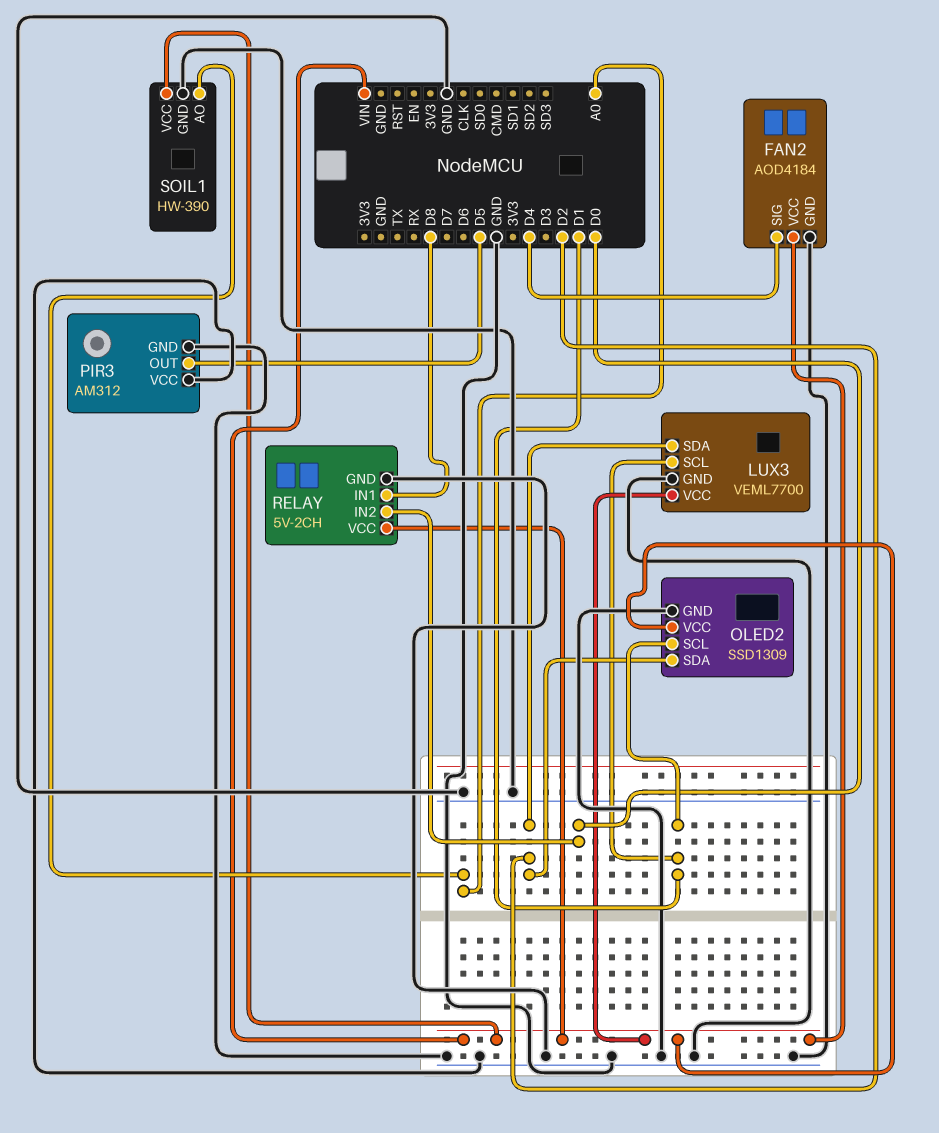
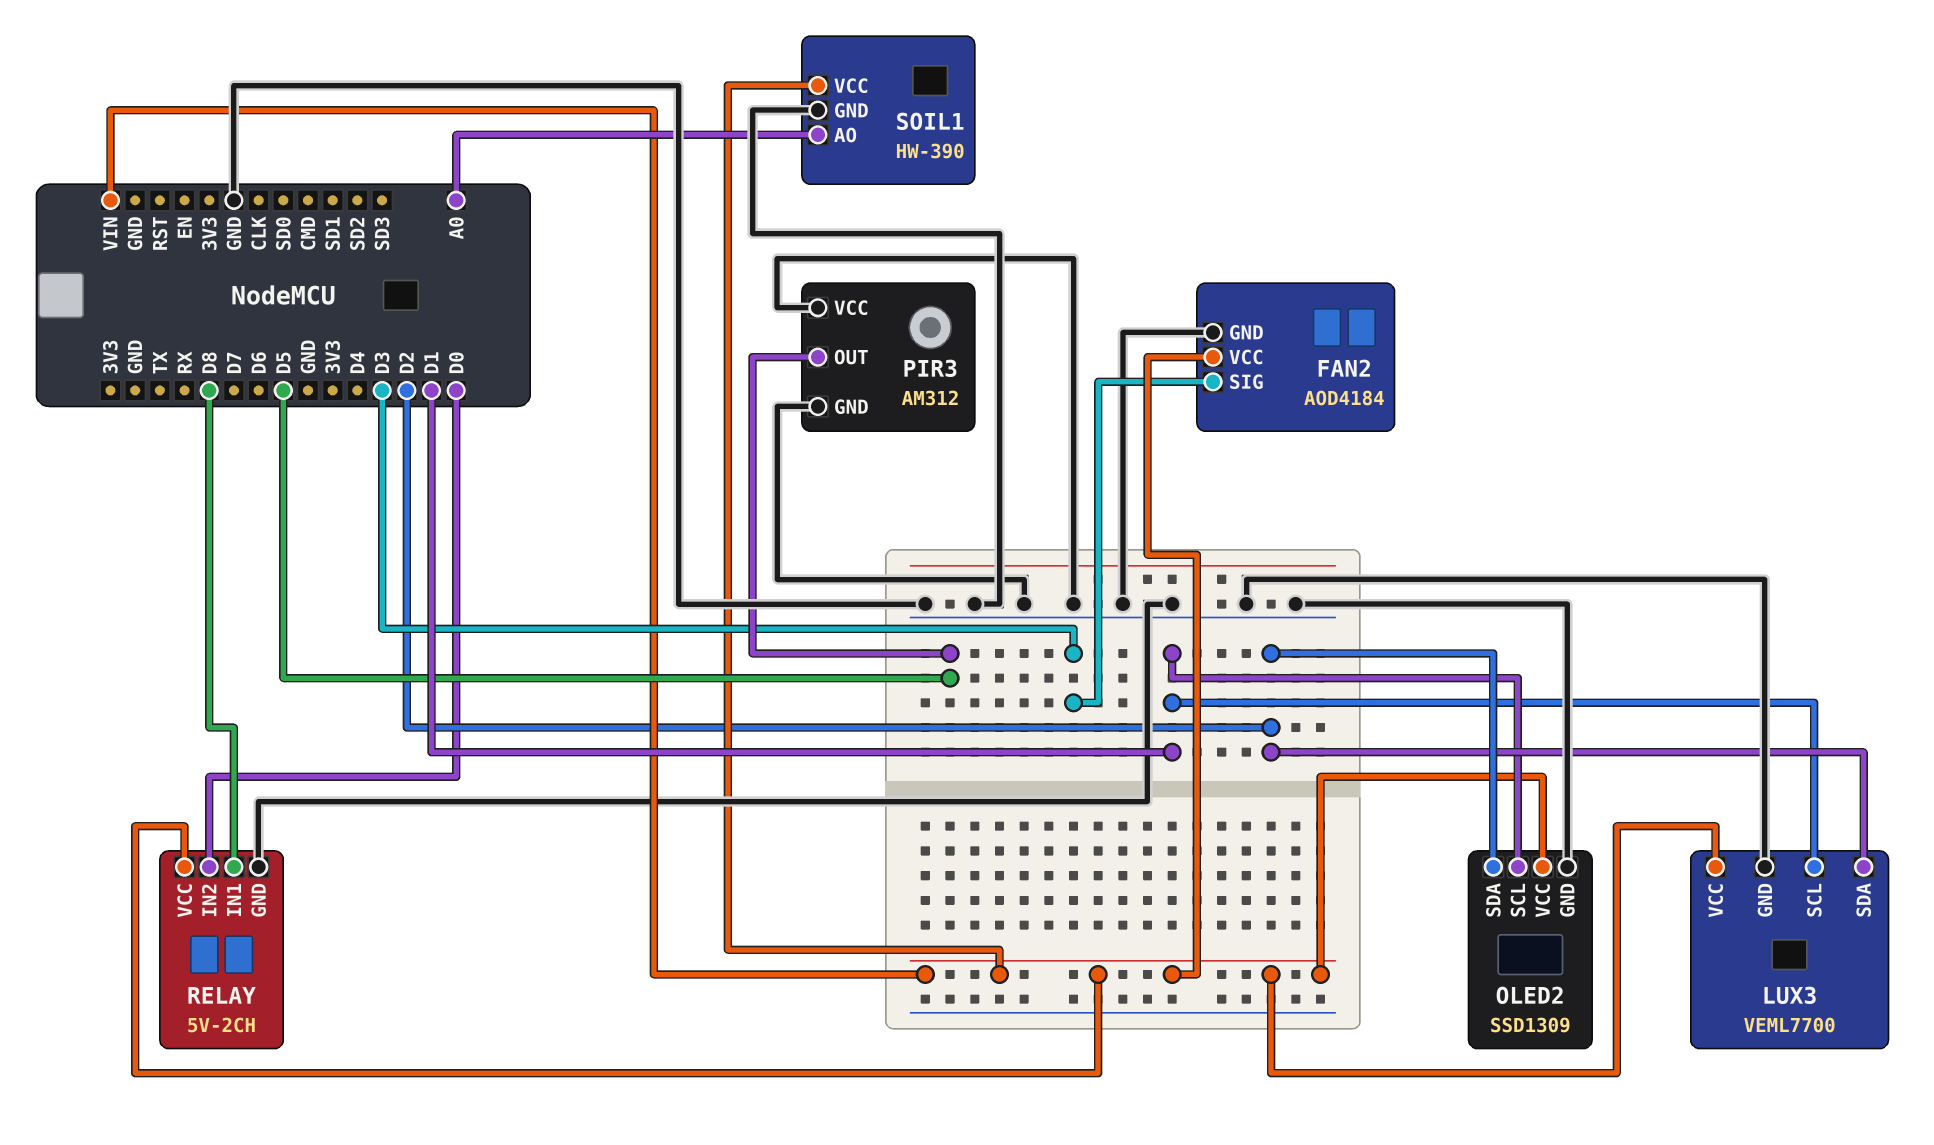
FAN2 pin SIG: D4 -> D3

